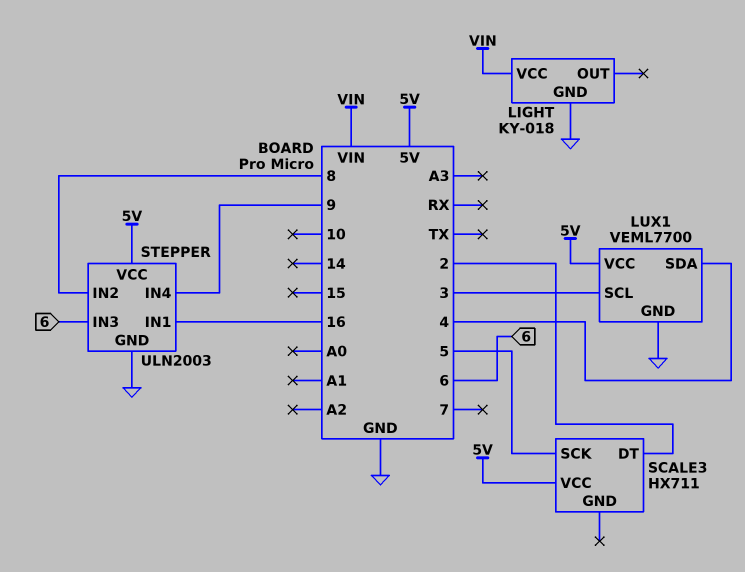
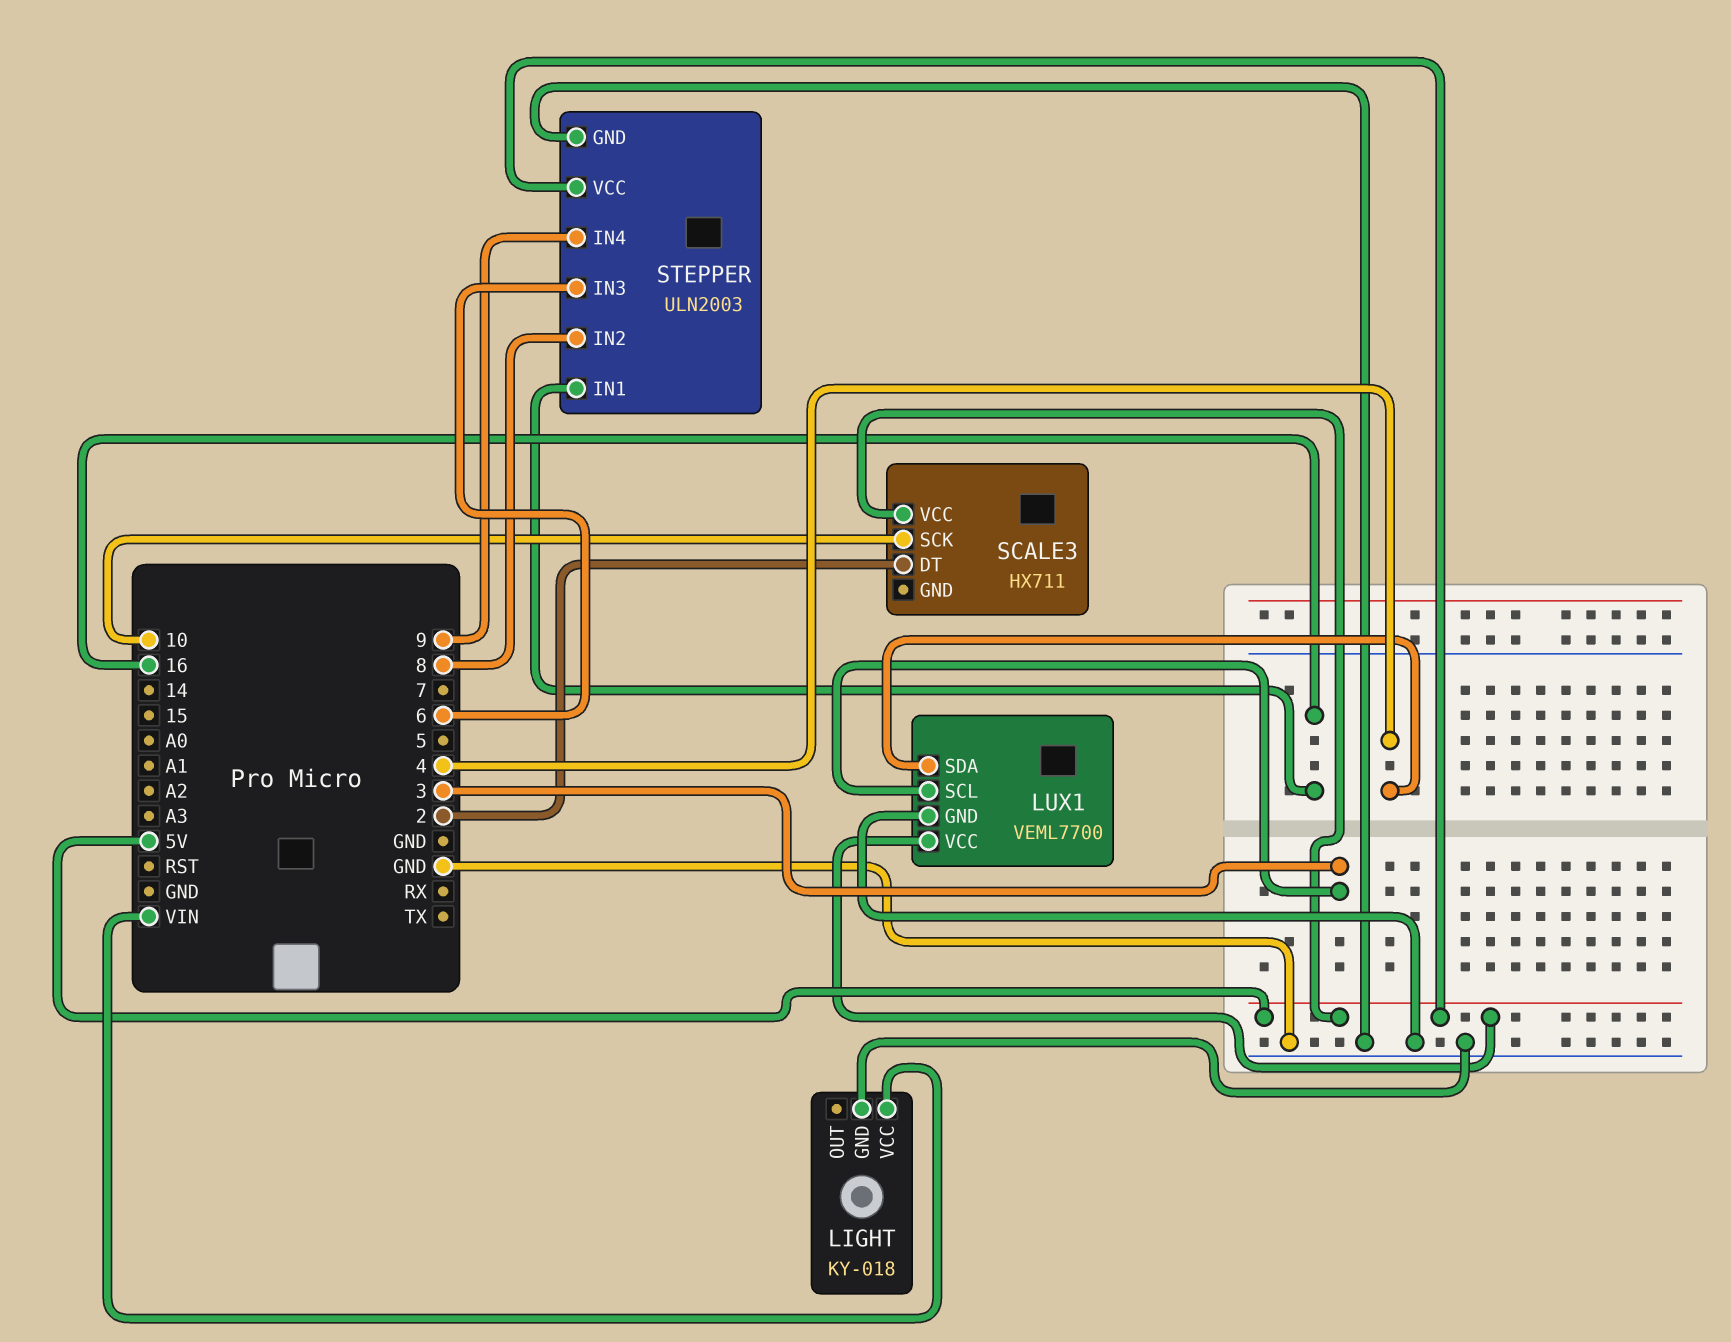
SCALE3 pin SCK: 5 -> 10

